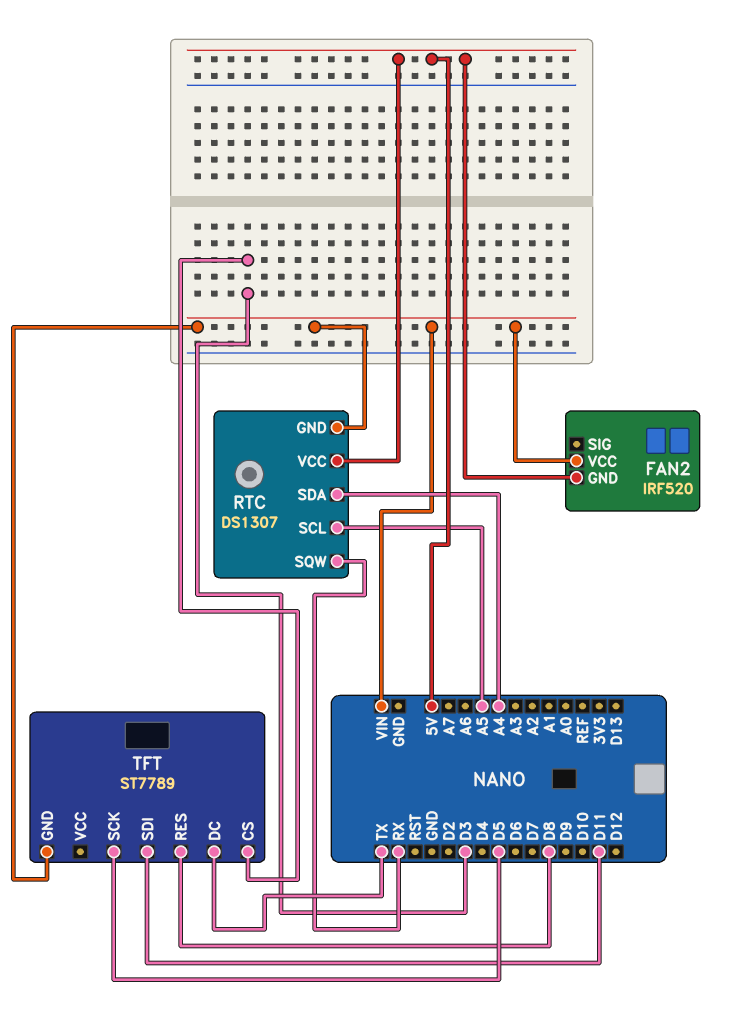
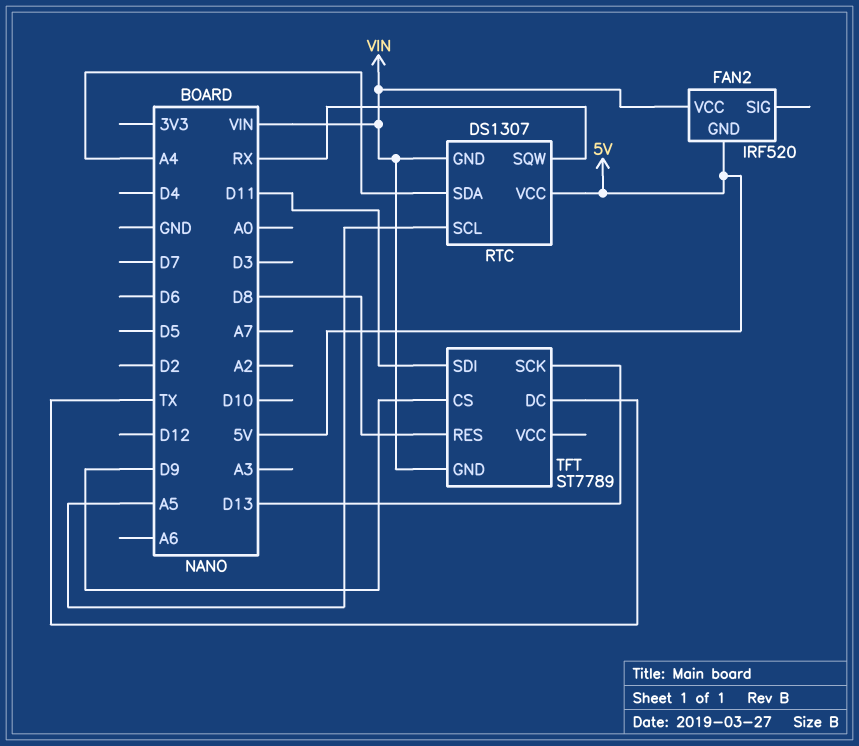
TFT pin CS: D3 -> D9
TFT pin SCK: D5 -> D13

